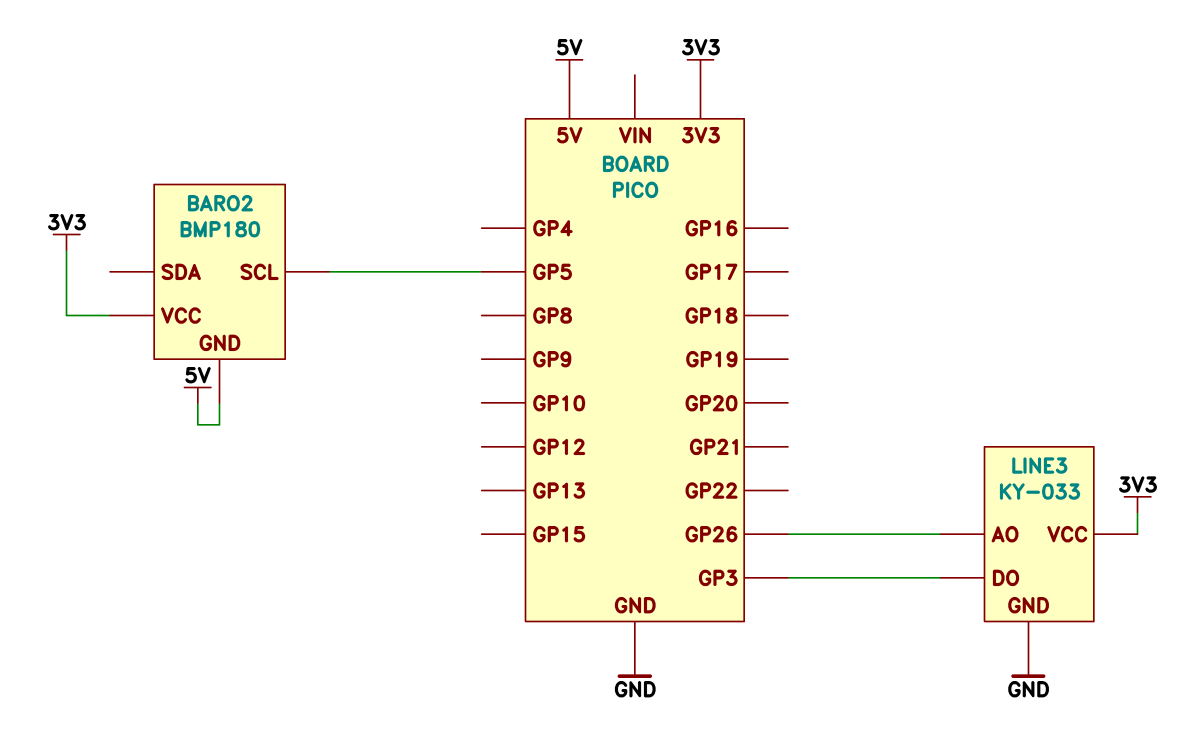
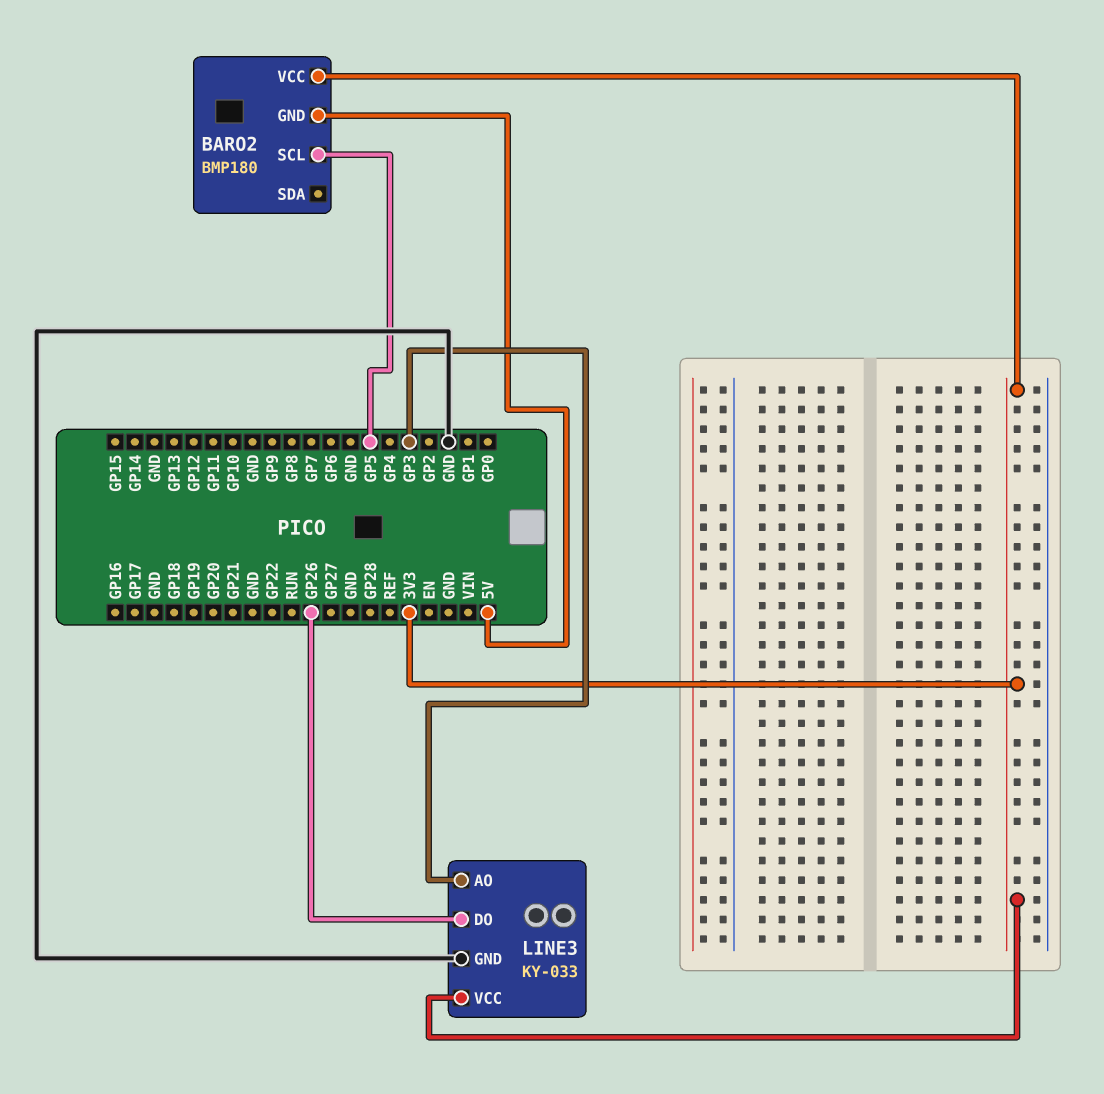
LINE3 pin AO: GP26 -> GP3
LINE3 pin DO: GP3 -> GP26

